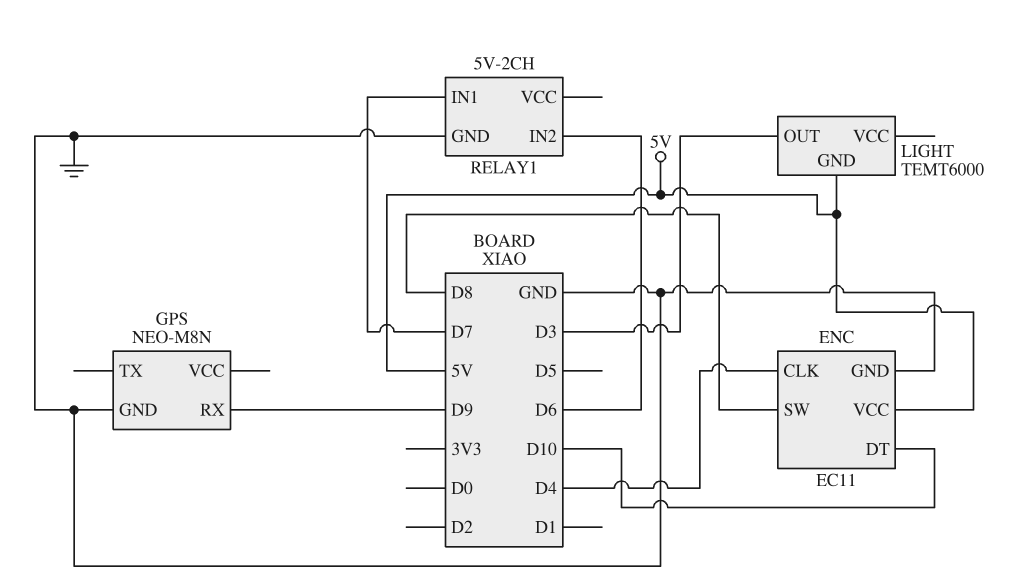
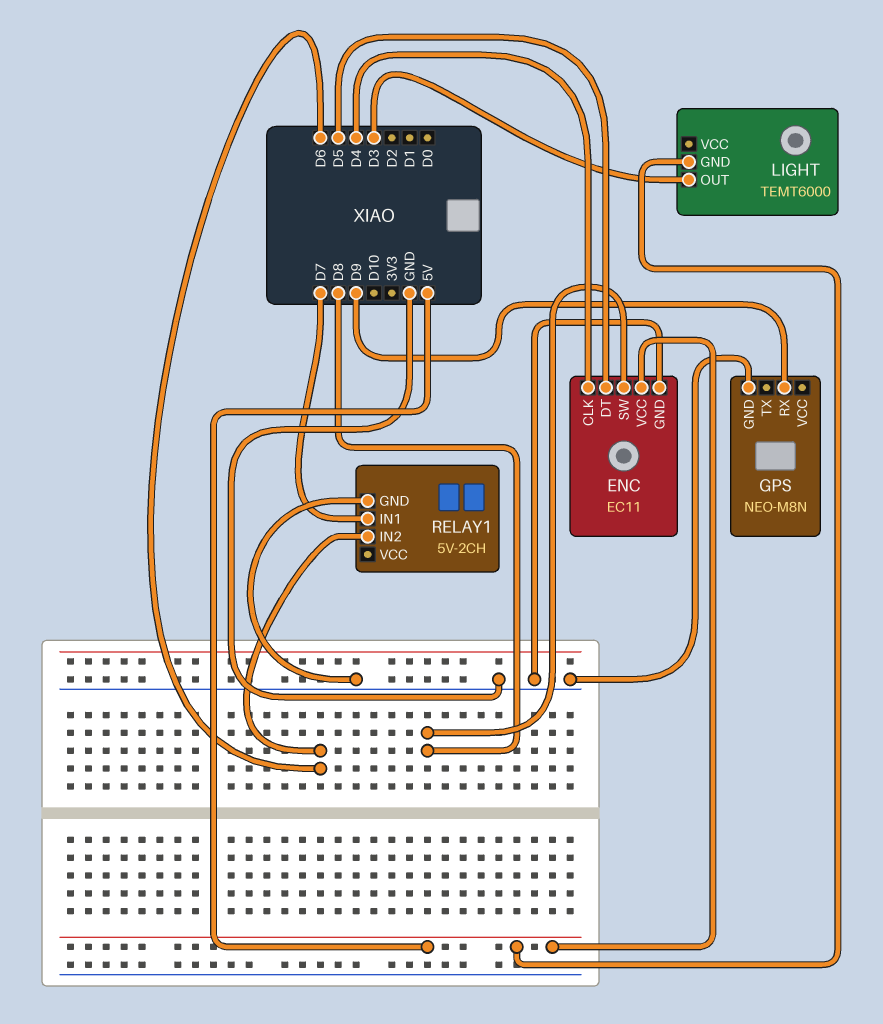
ENC pin DT: D10 -> D5

